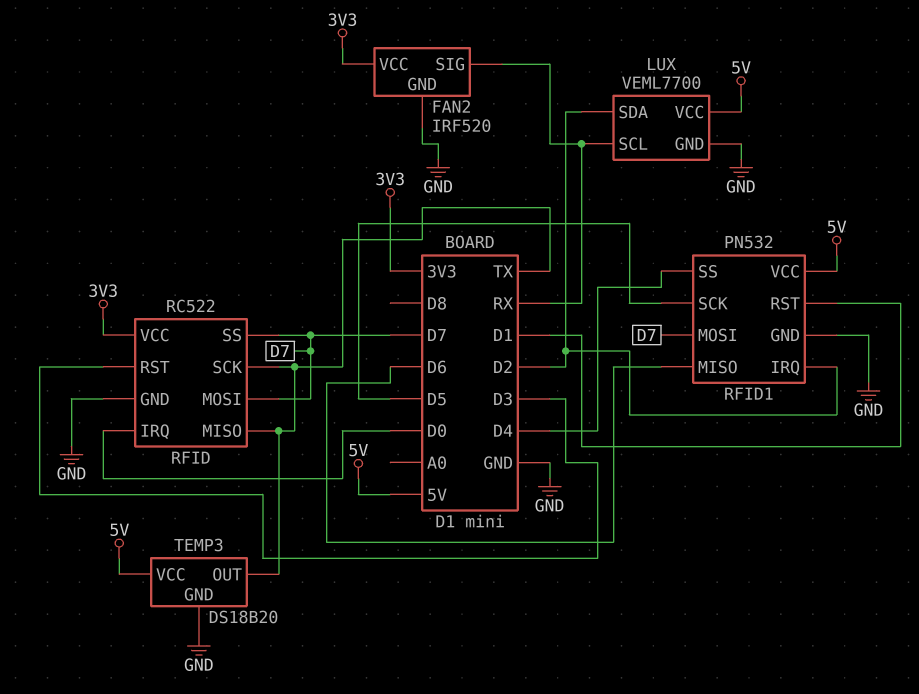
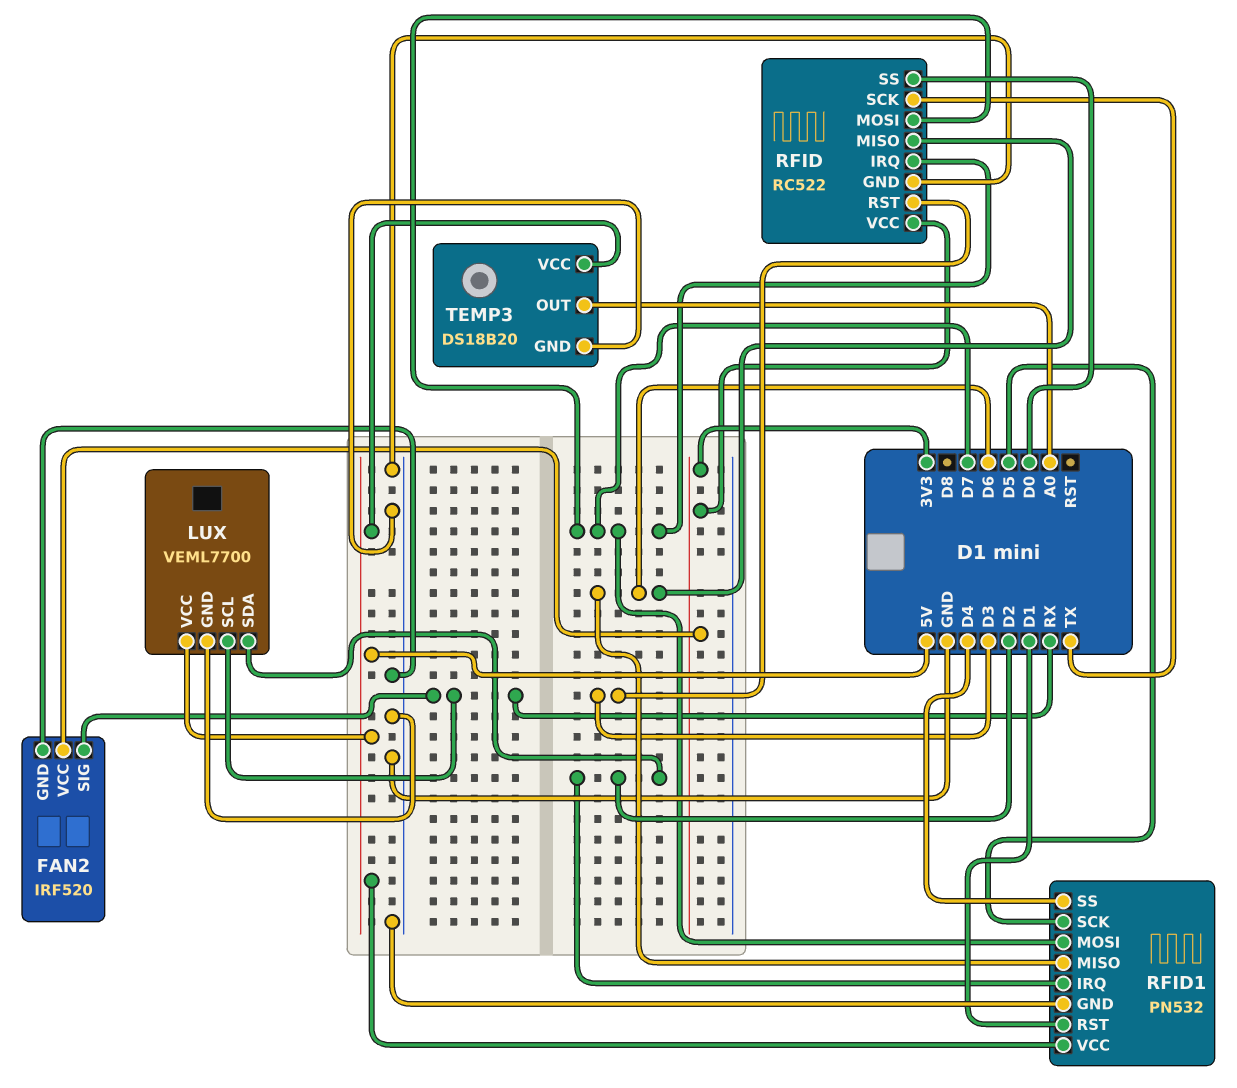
RFID pin IRQ: D0 -> D7
RFID pin MISO: TX -> D6
RFID pin SS: D7 -> D0
TEMP3 pin OUT: TX -> A0

